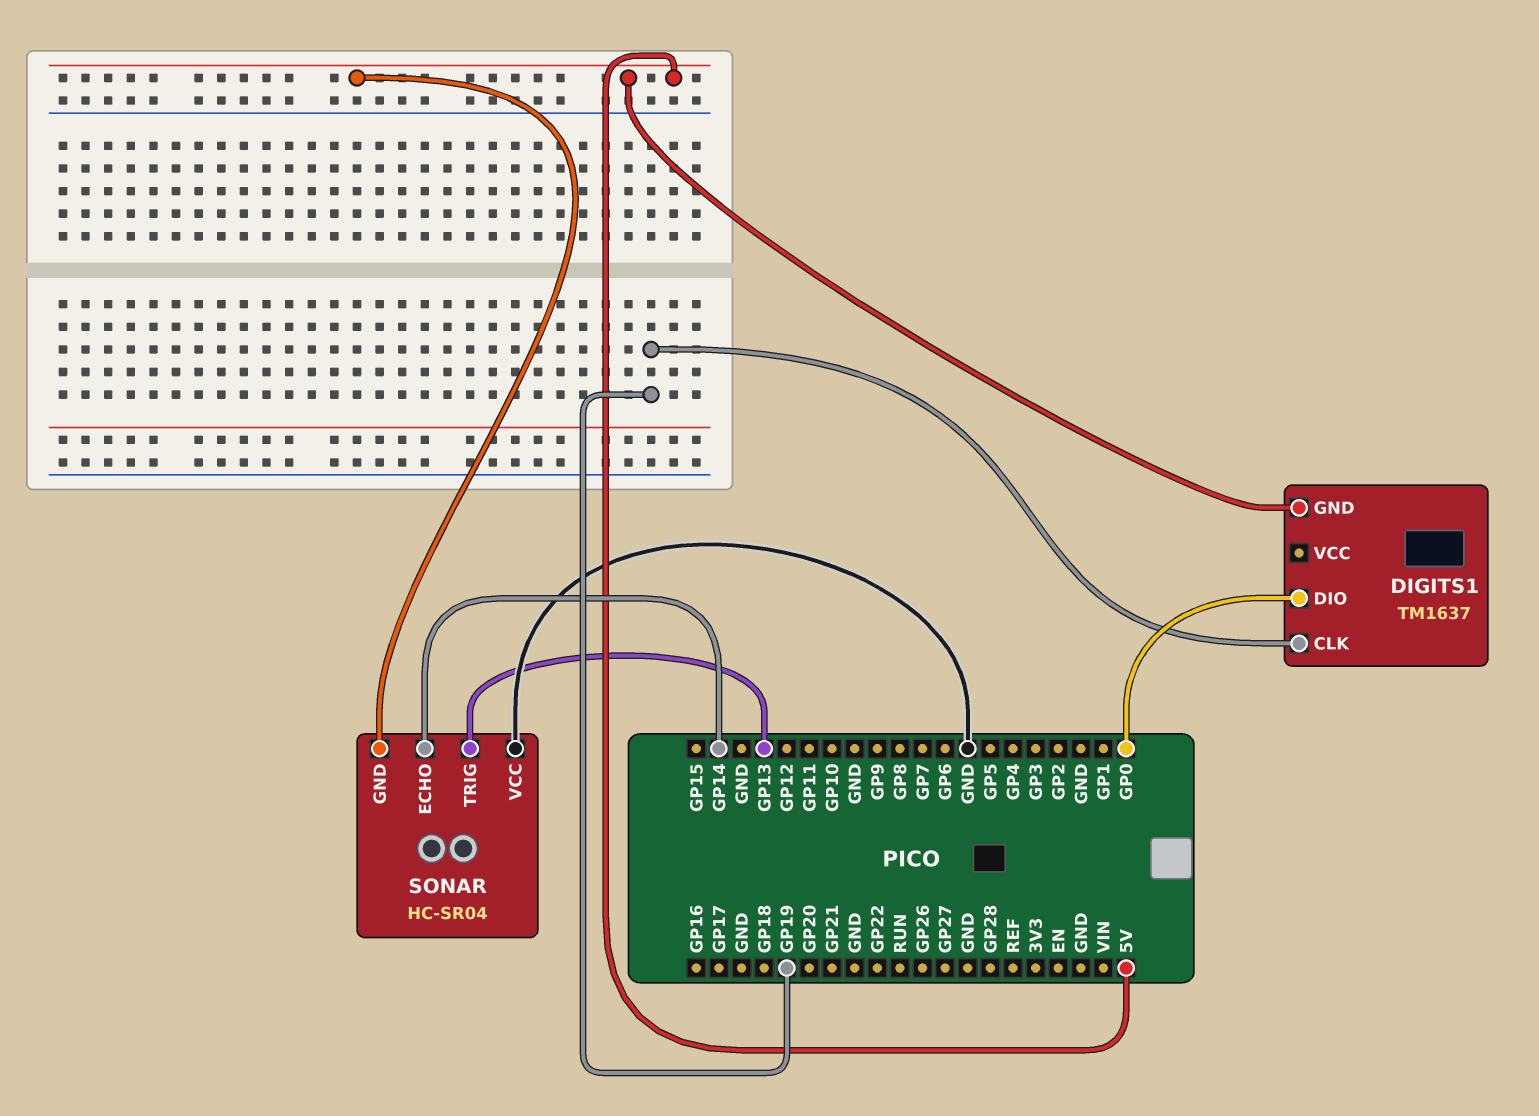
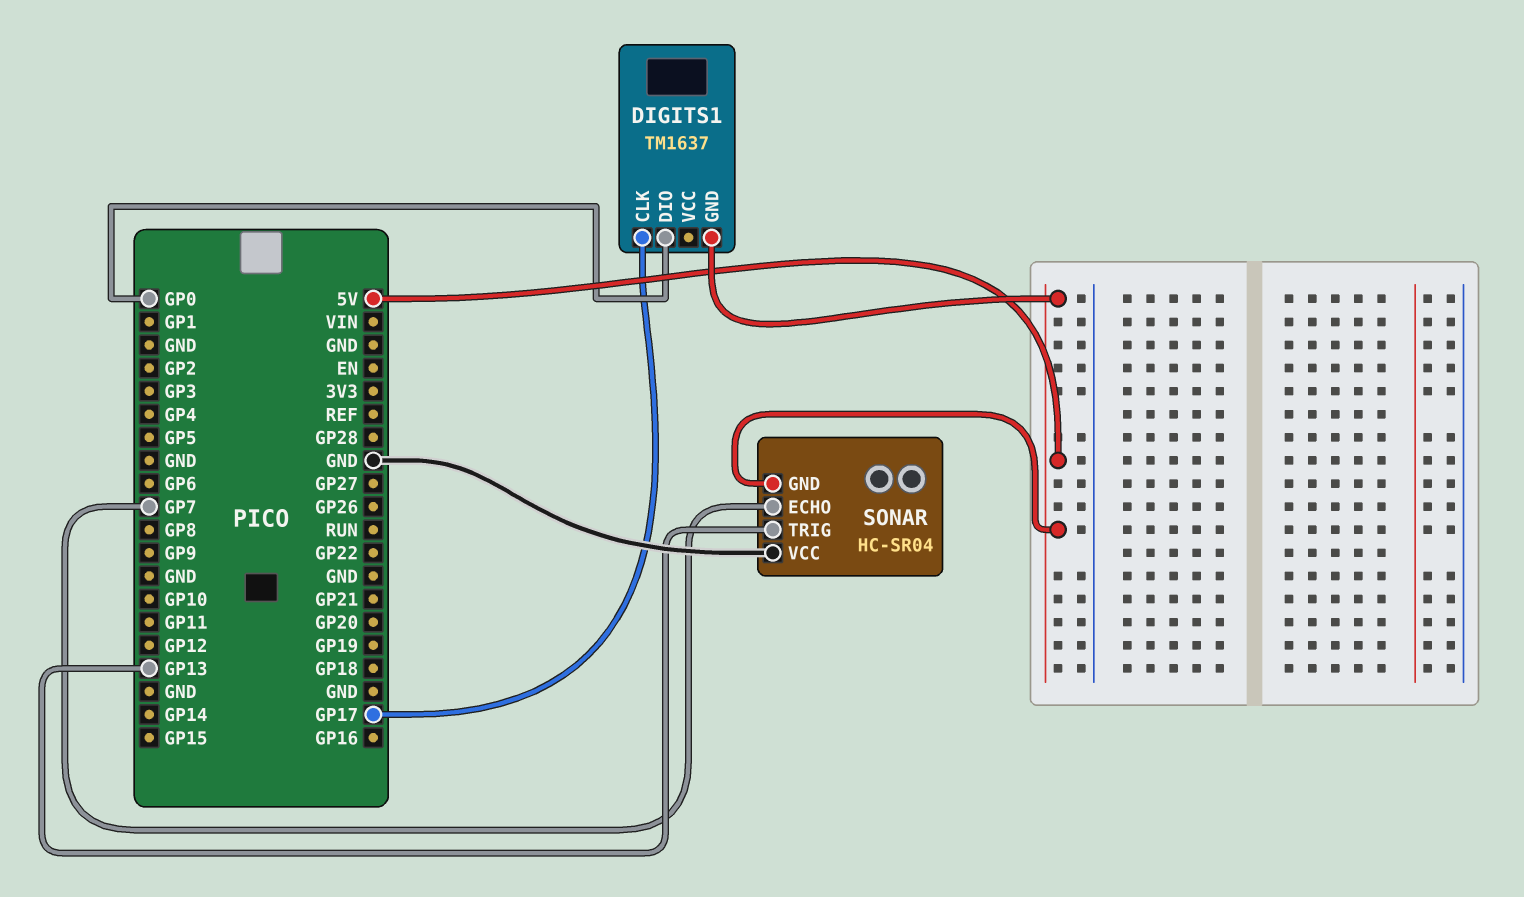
DIGITS1 pin CLK: GP19 -> GP17
SONAR pin ECHO: GP14 -> GP7

